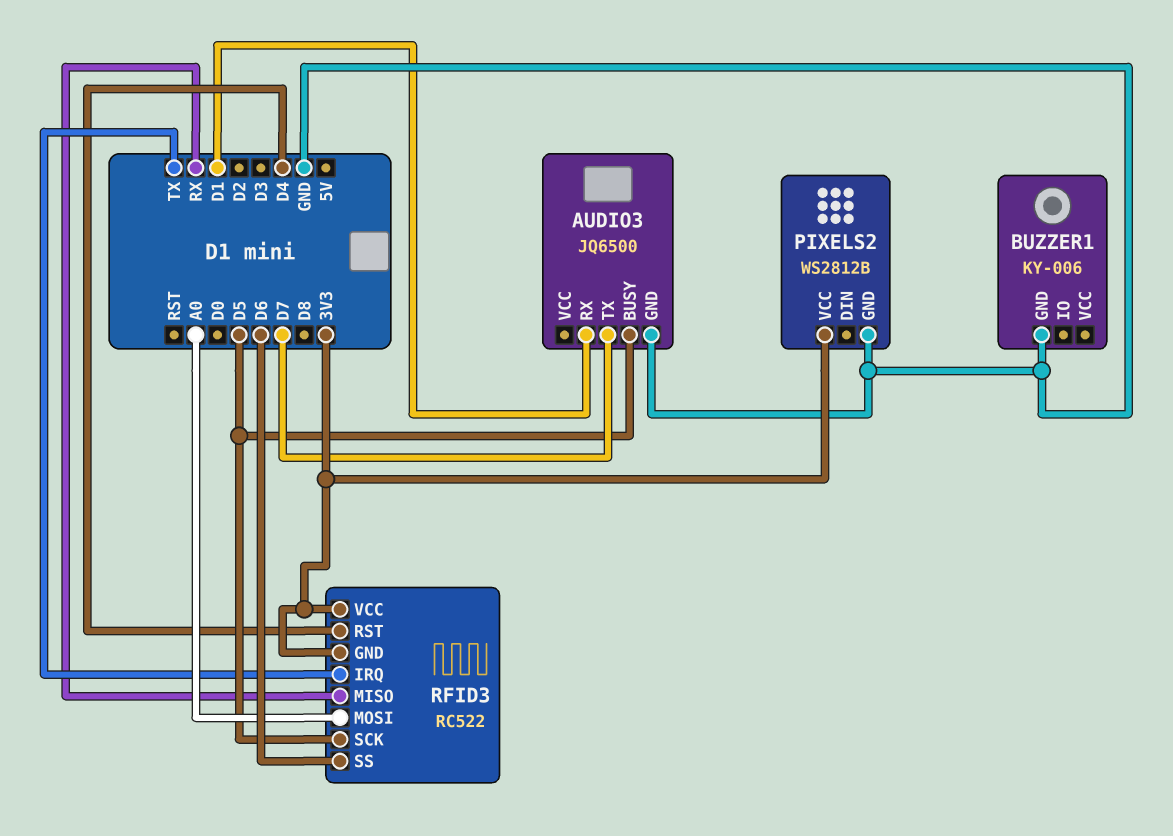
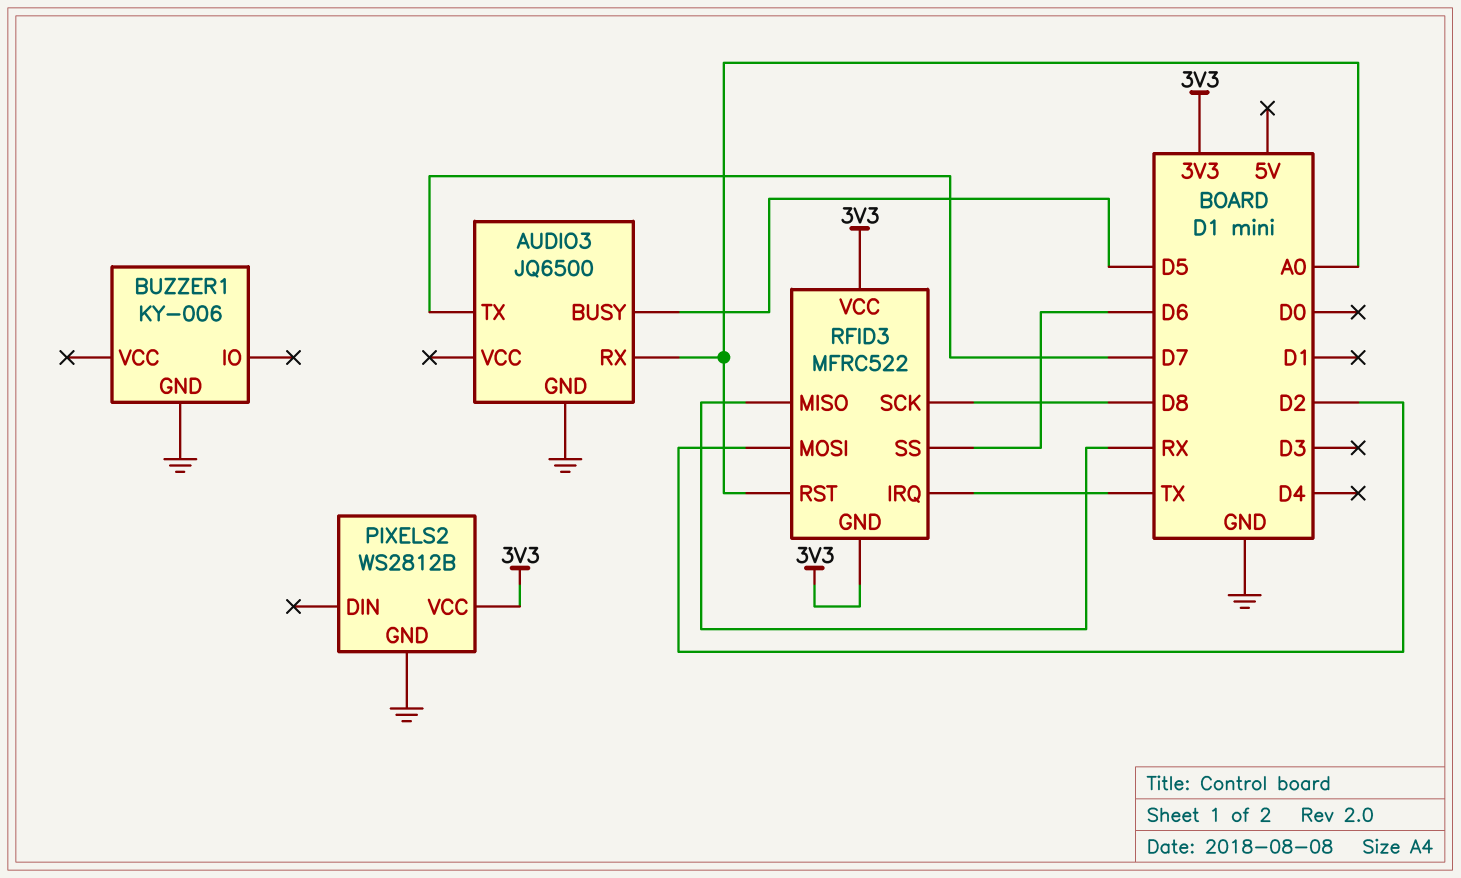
AUDIO3 pin RX: D1 -> A0
RFID3: RC522 -> MFRC522
RFID3 pin MOSI: A0 -> D2
RFID3 pin RST: D4 -> A0
RFID3 pin SCK: D5 -> D8

